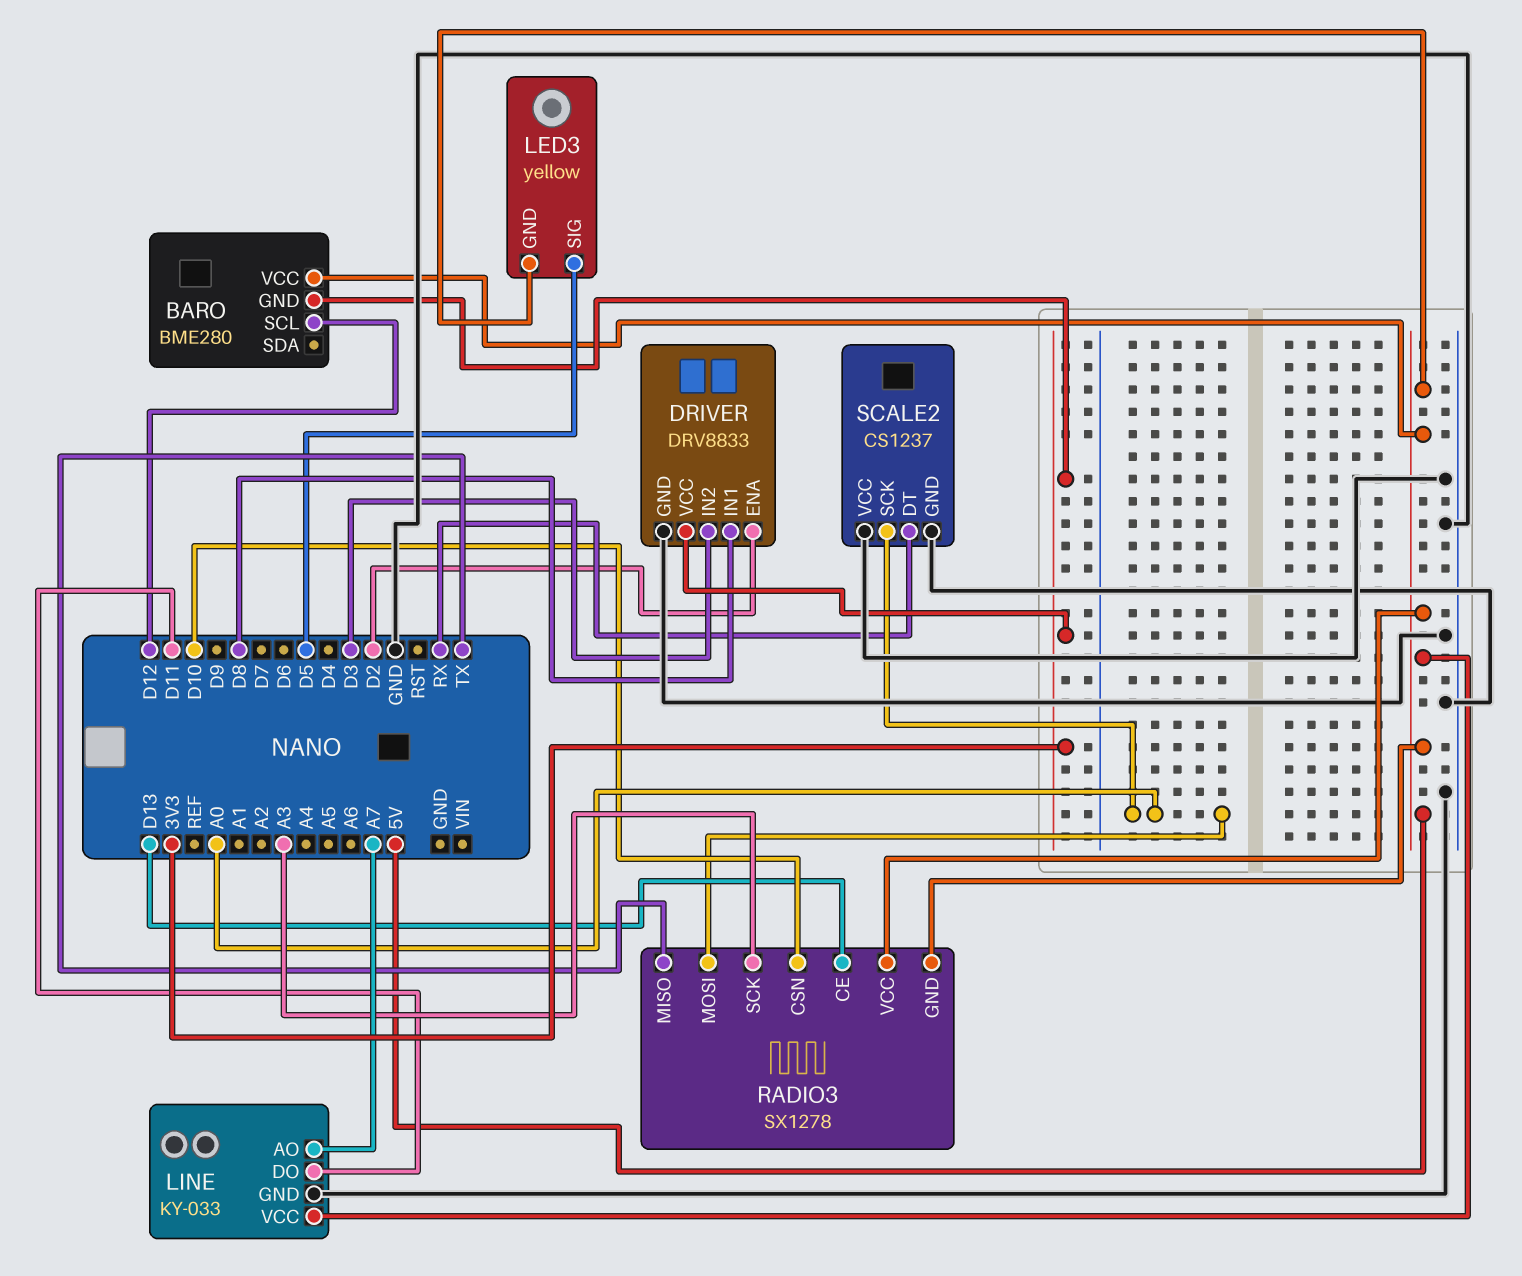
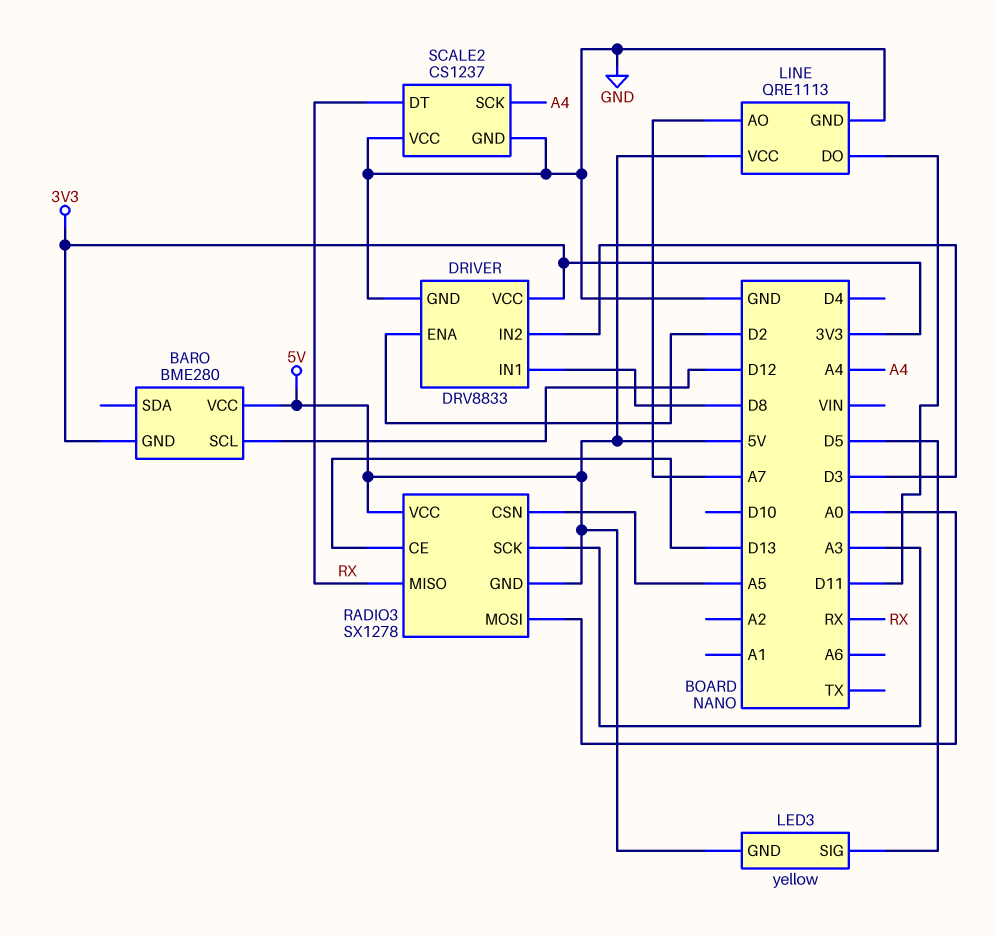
LINE: KY-033 -> QRE1113
RADIO3 pin CSN: D10 -> A5
RADIO3 pin MISO: TX -> RX
SCALE2 pin SCK: A0 -> A4

